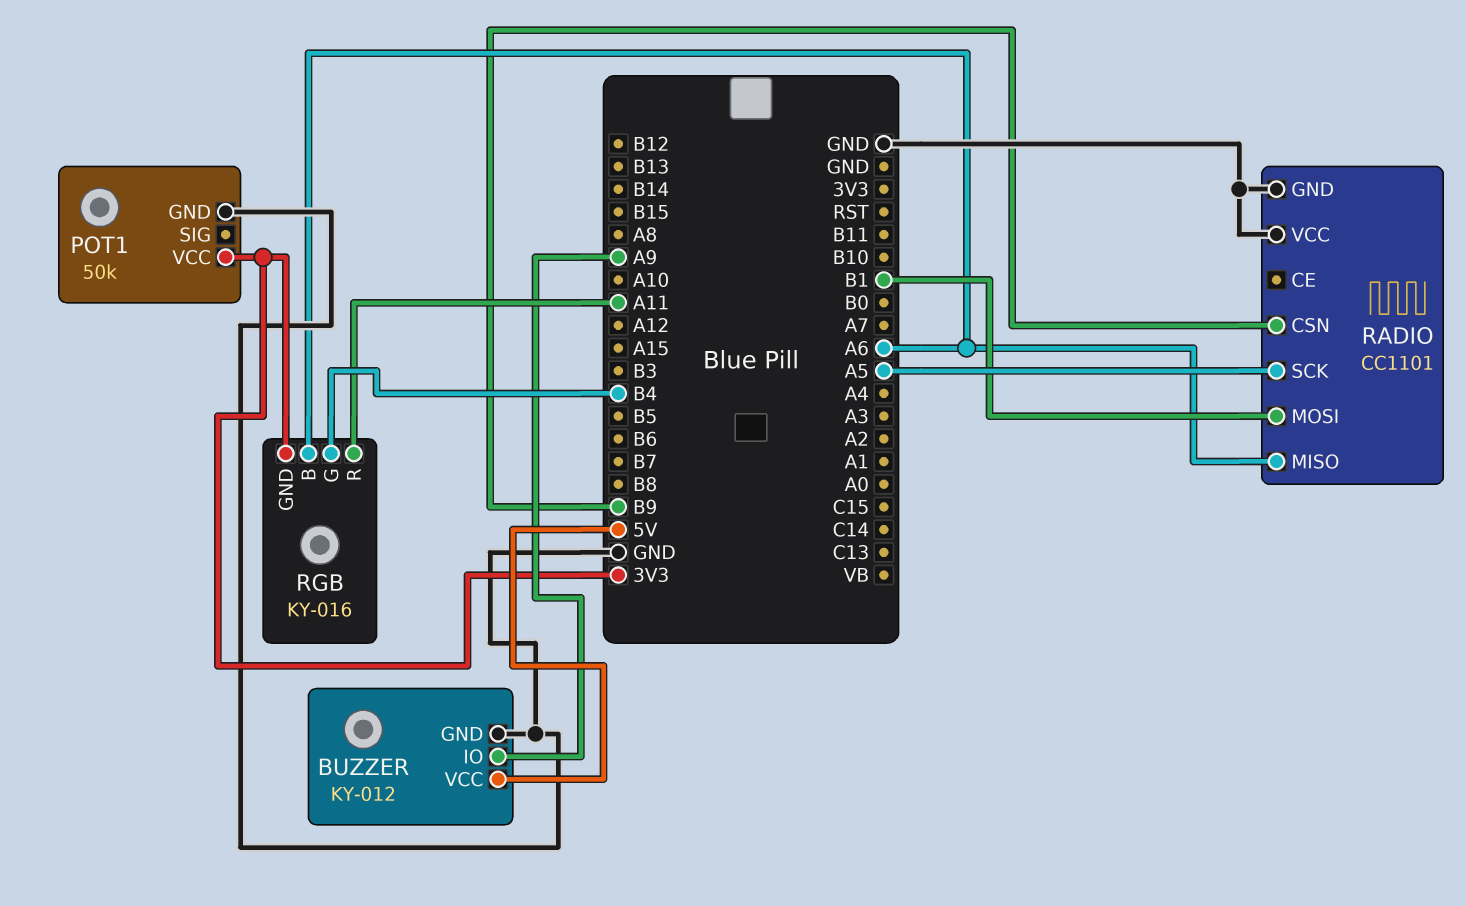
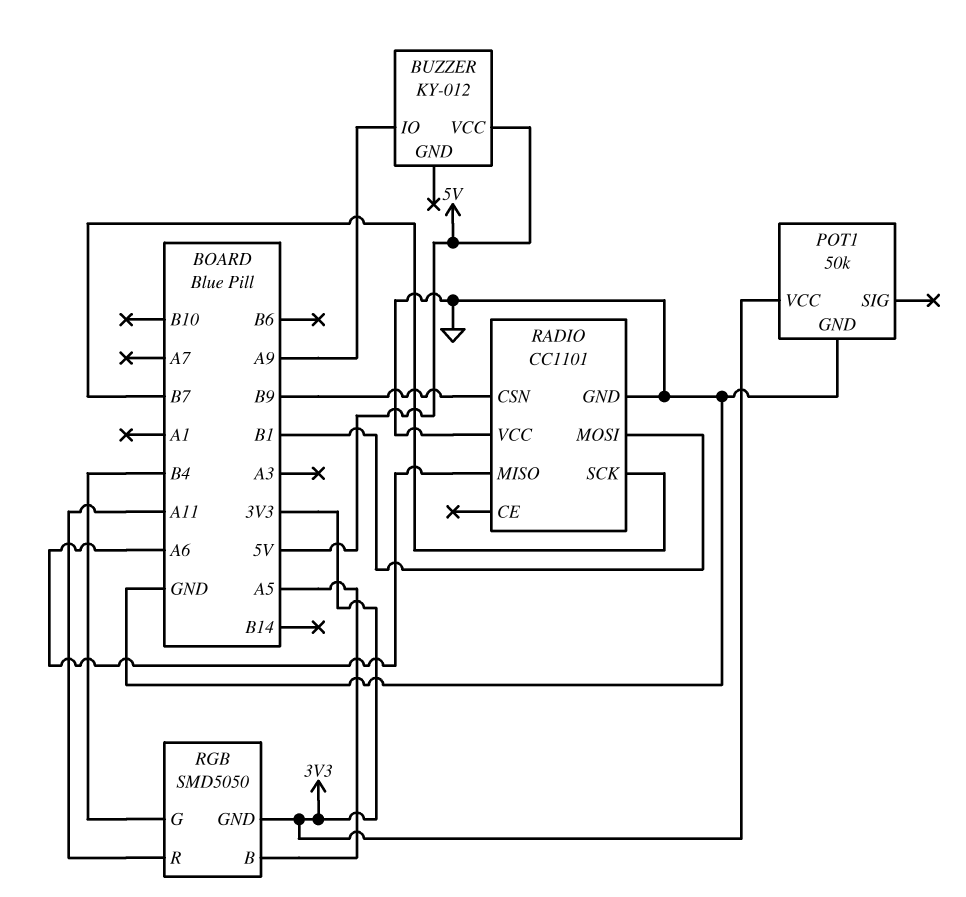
BUZZER pin GND: GND -> none
RADIO pin SCK: A5 -> B7
RGB: KY-016 -> SMD5050
RGB pin B: A6 -> A5

